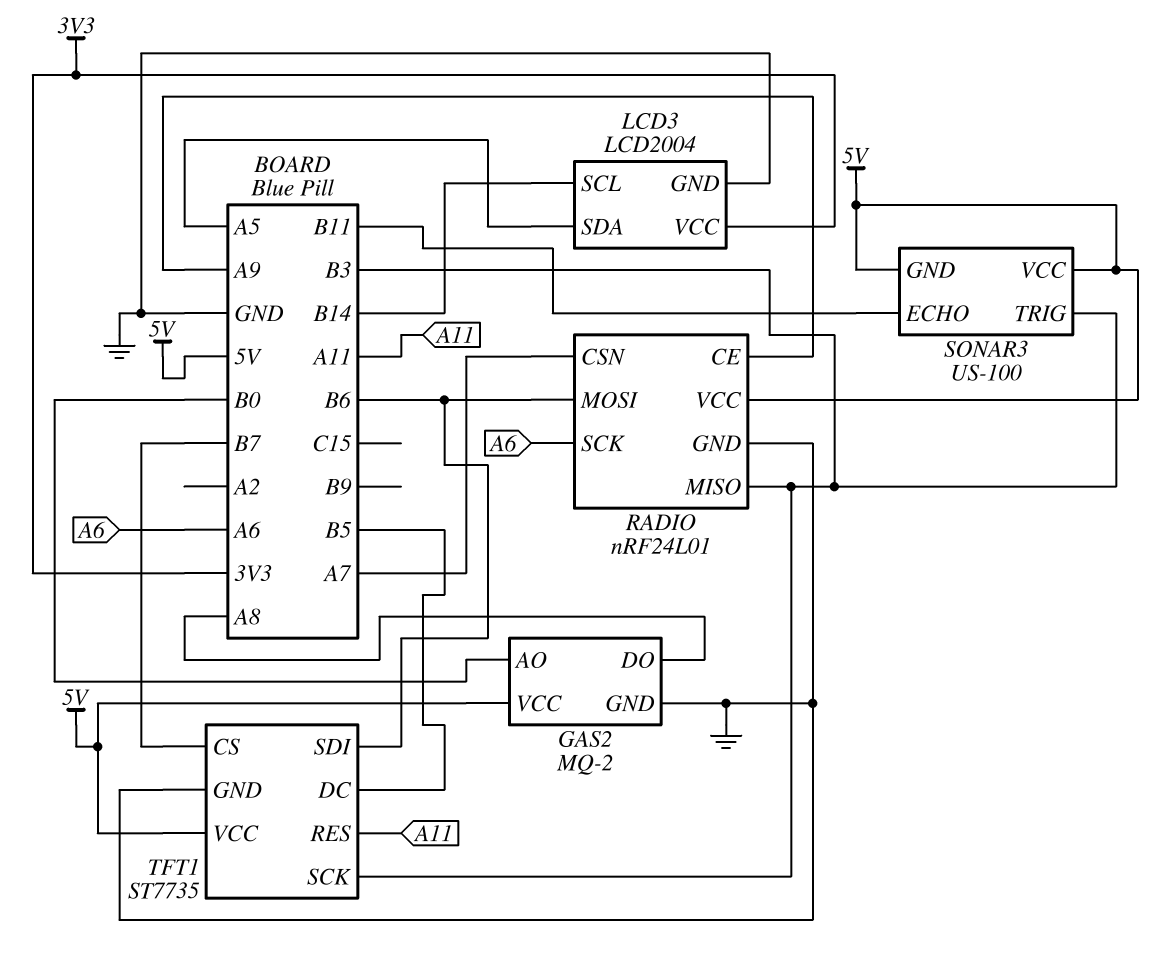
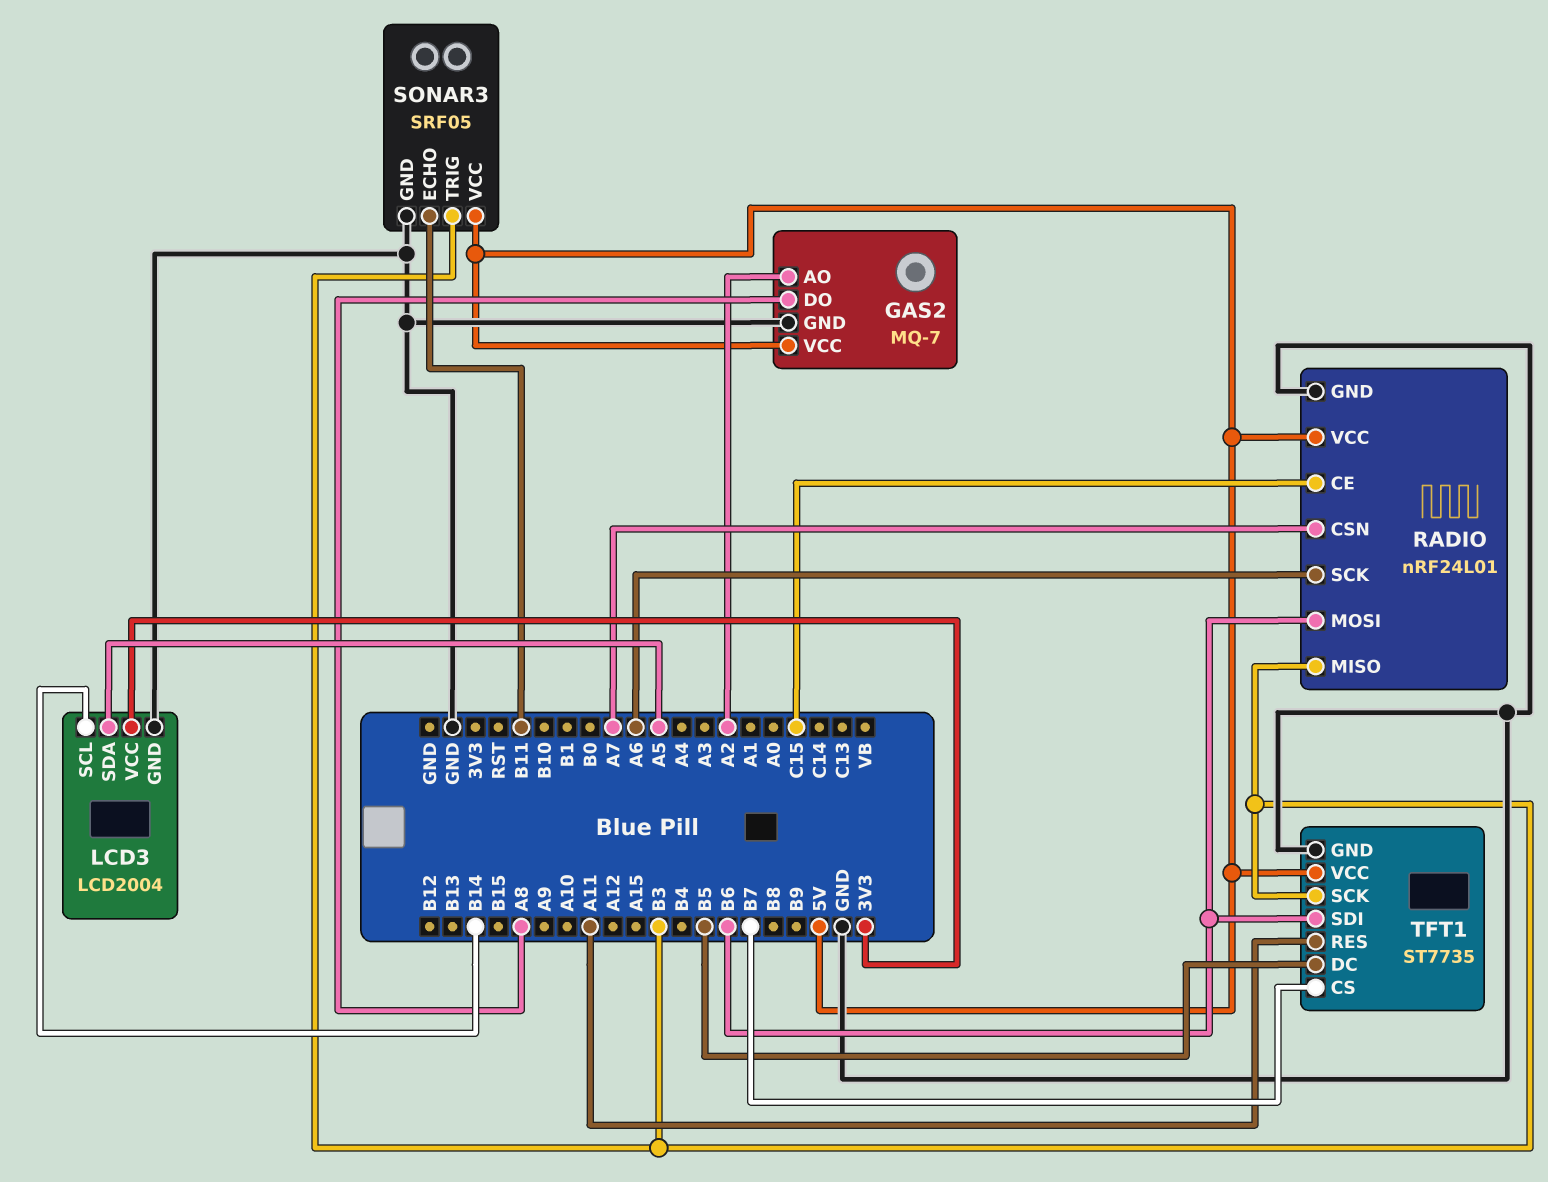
GAS2: MQ-2 -> MQ-7
GAS2 pin AO: B0 -> A2
RADIO pin CE: A9 -> C15
SONAR3: US-100 -> SRF05
SONAR3 pin GND: 5V -> GND

